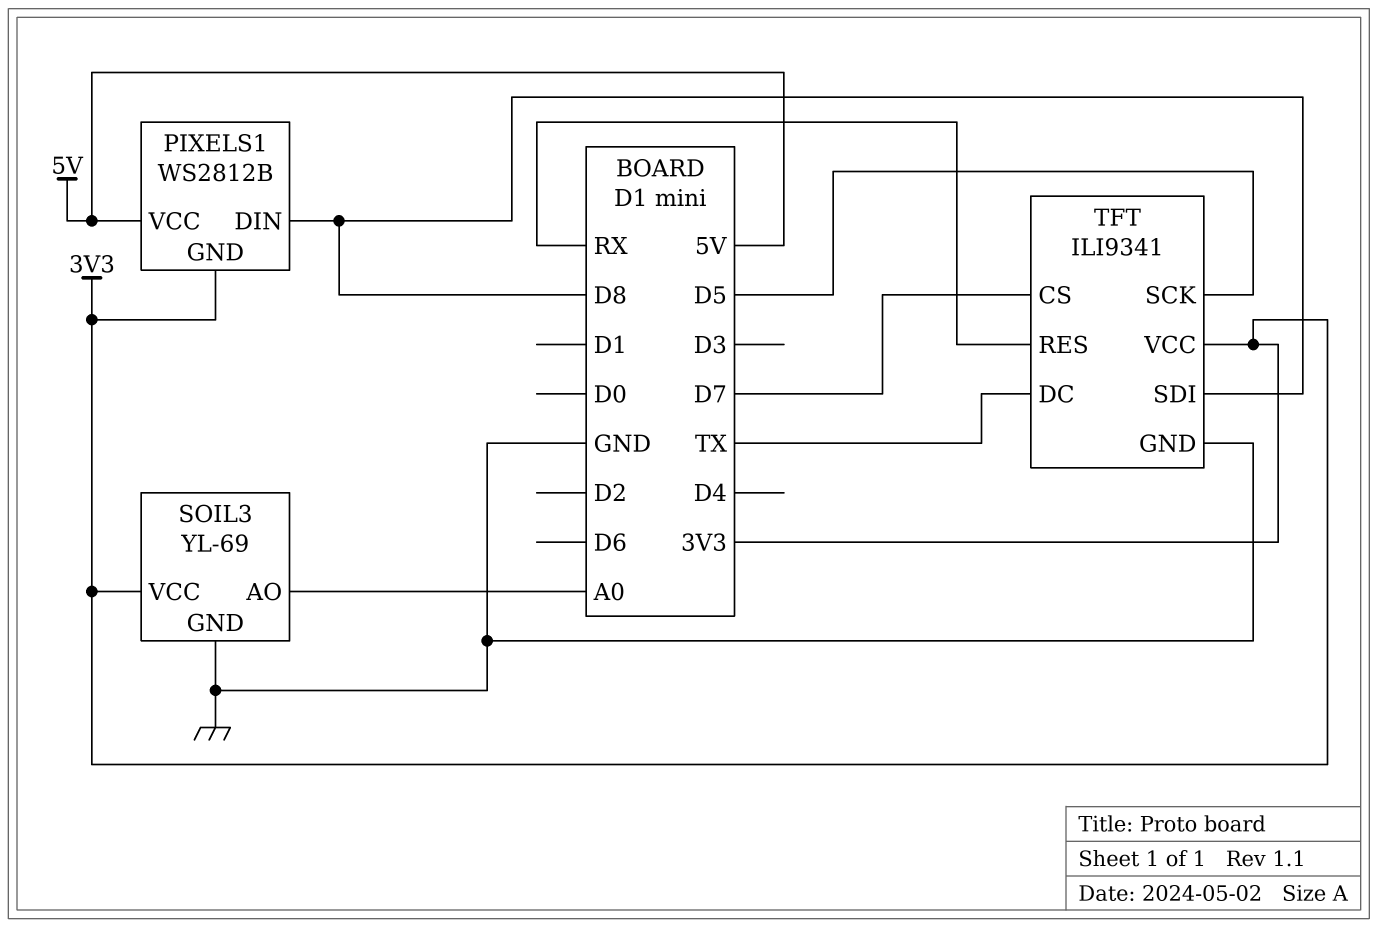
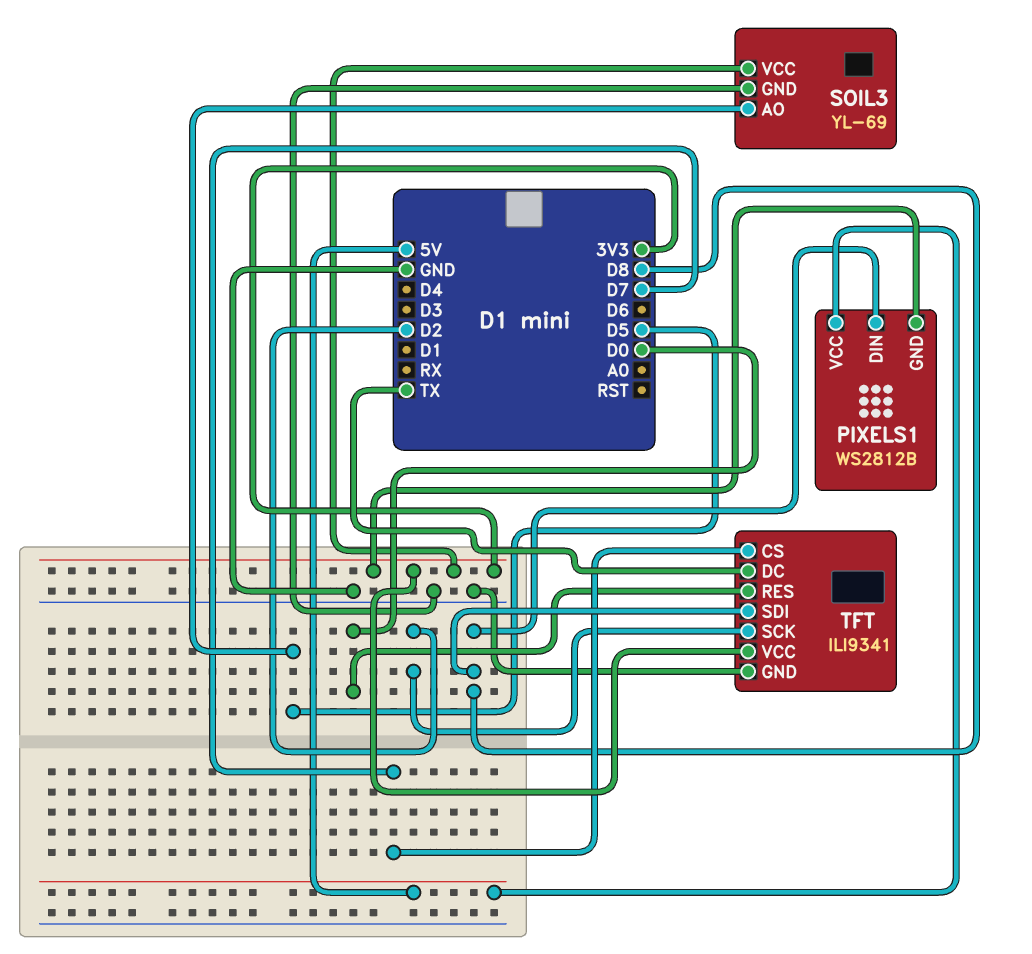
SOIL3 pin AO: A0 -> D5
TFT pin RES: RX -> D0
TFT pin SCK: D5 -> D2

